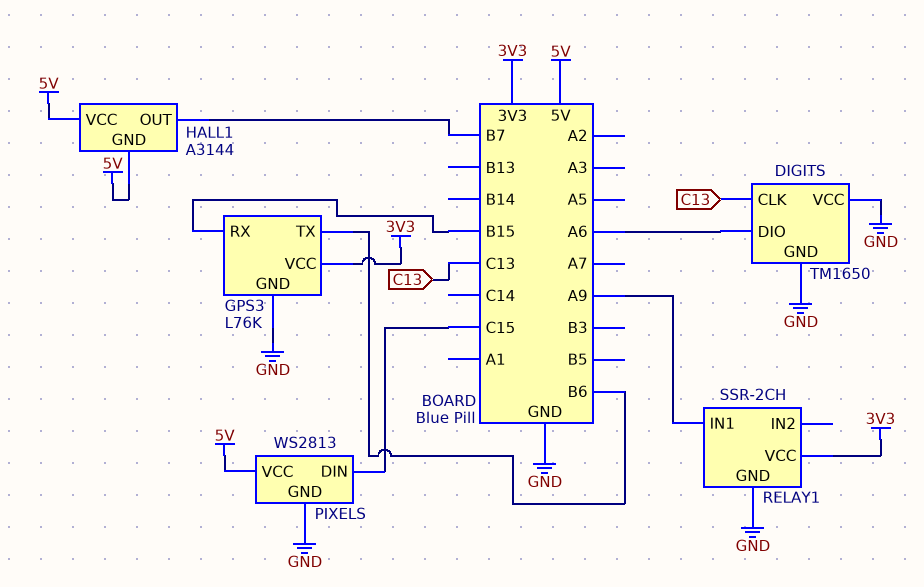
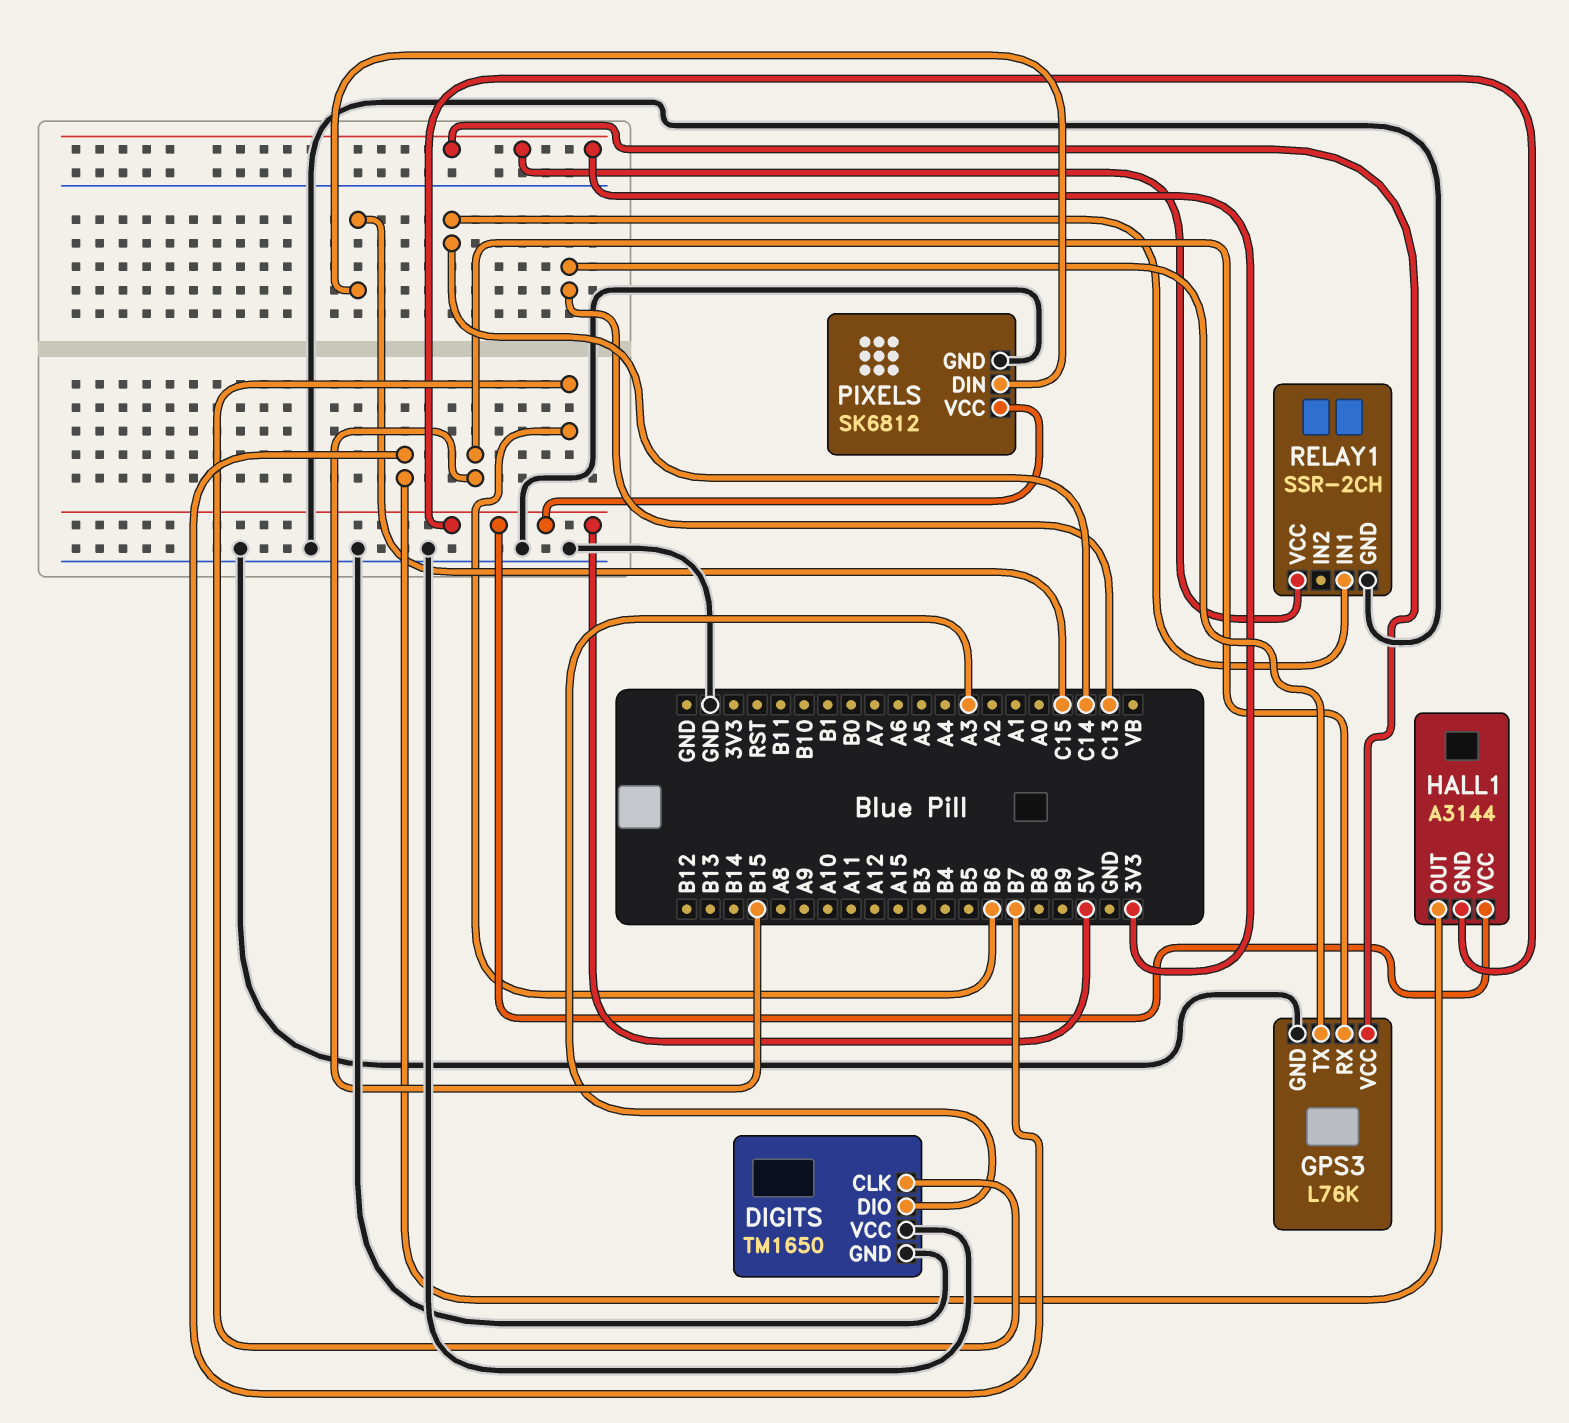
DIGITS pin CLK: C13 -> B6
DIGITS pin DIO: A6 -> A3
GPS3 pin TX: B6 -> C13
PIXELS: WS2813 -> SK6812
RELAY1 pin IN1: A9 -> C14

